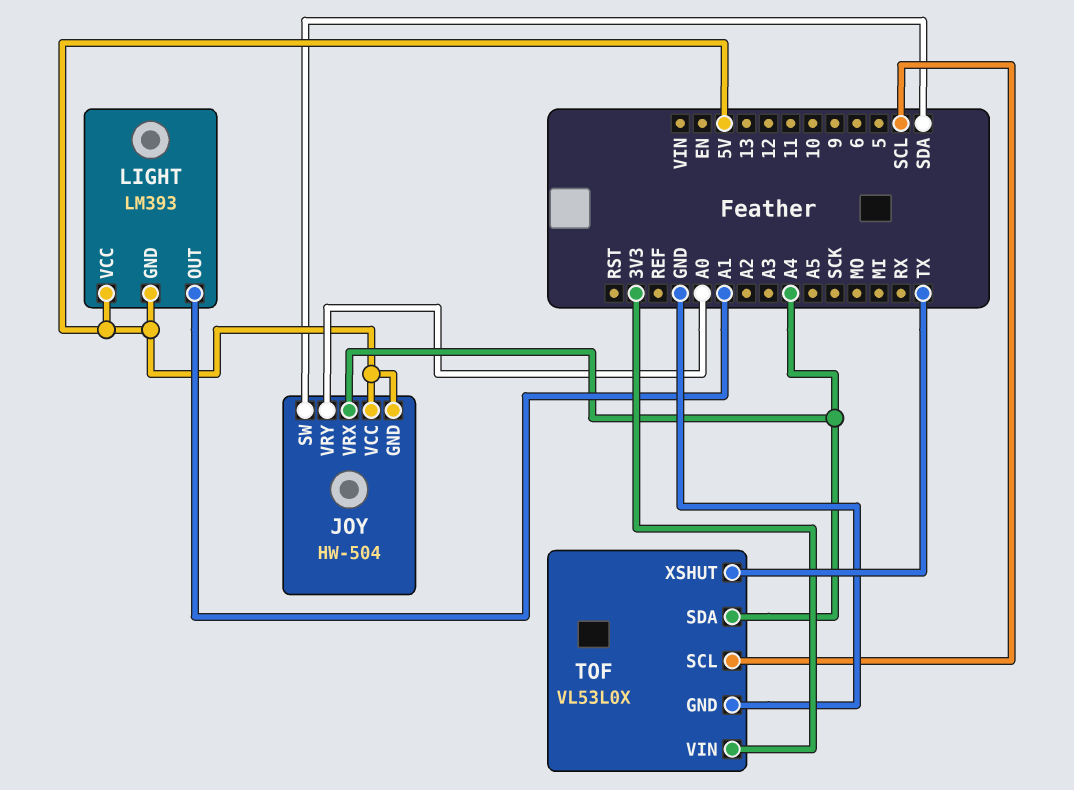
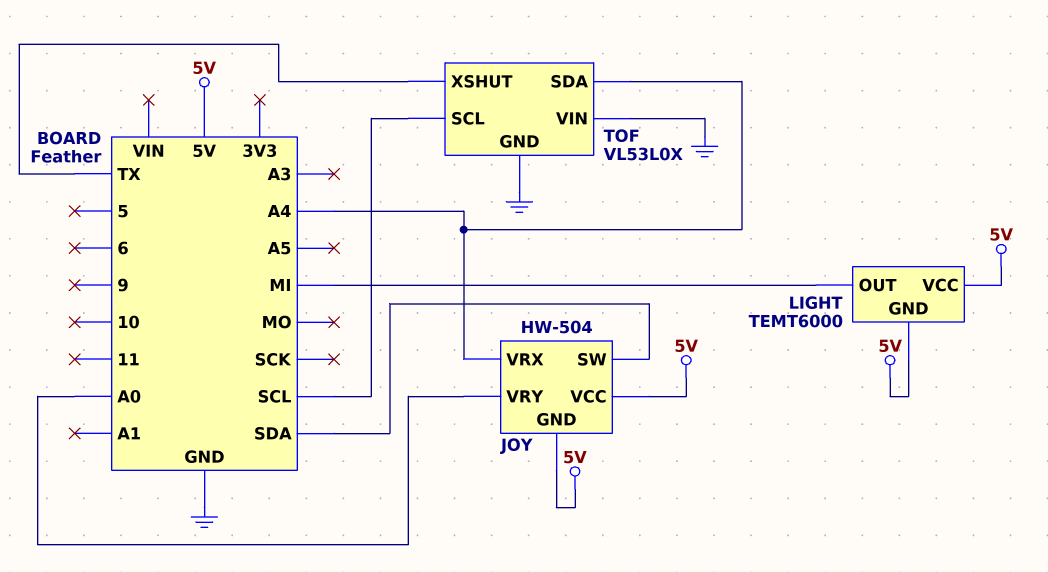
LIGHT: LM393 -> TEMT6000
LIGHT pin OUT: A1 -> MI
TOF pin VIN: 3V3 -> GND

